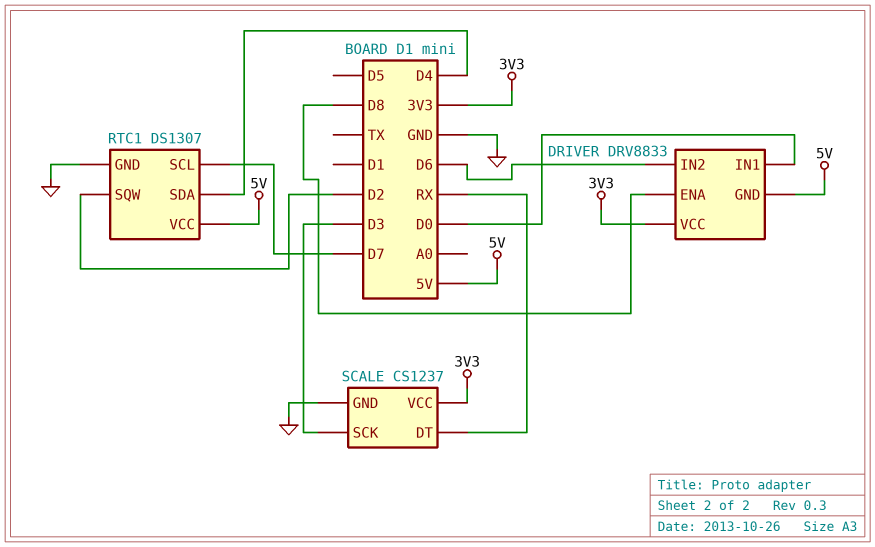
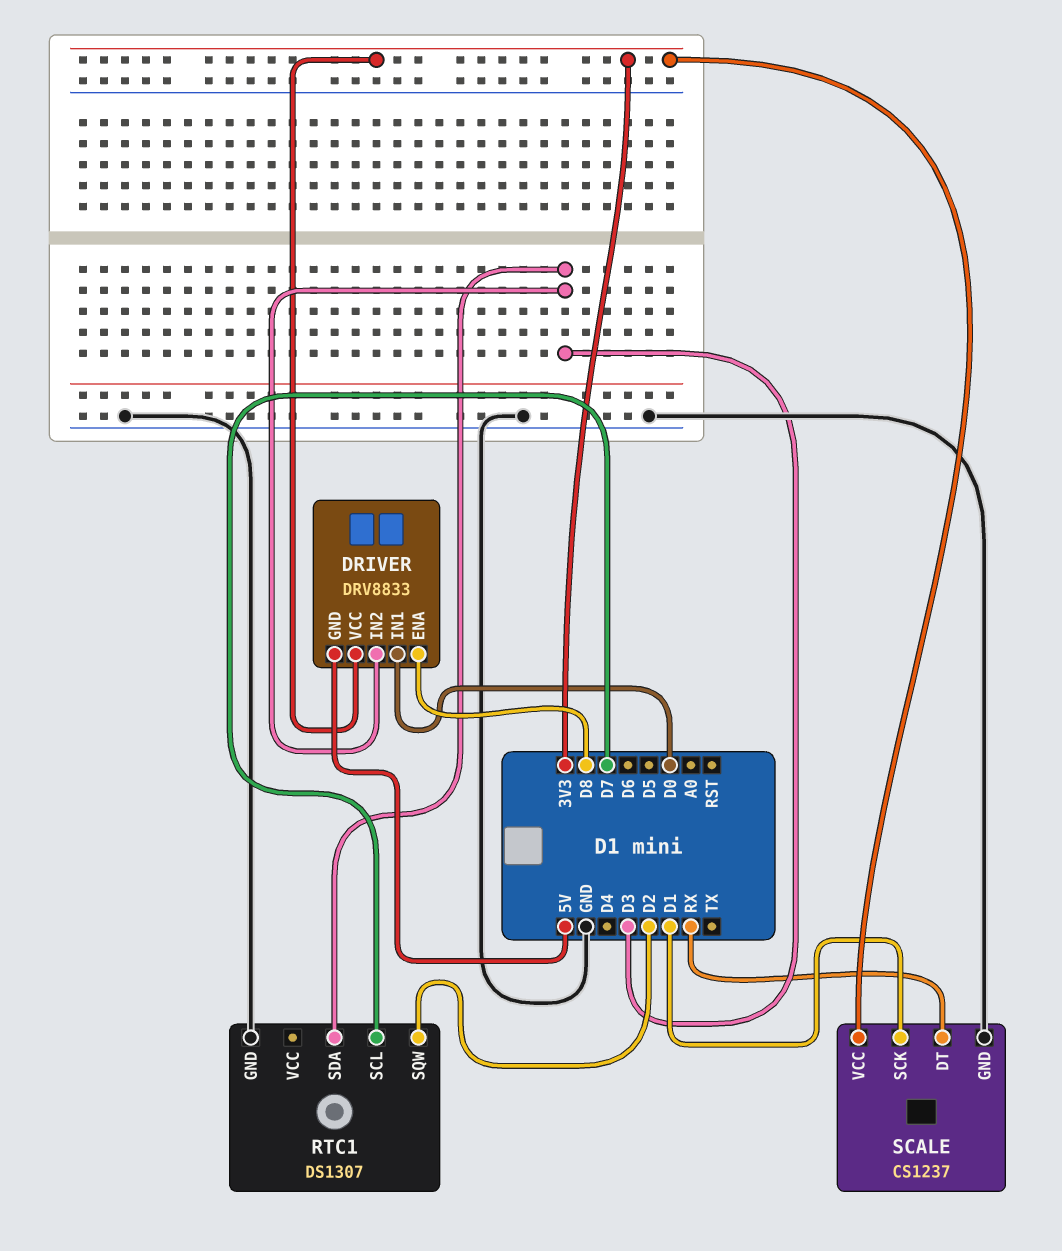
DRIVER pin IN2: D6 -> D3
RTC1 pin SDA: D4 -> D3
RTC1 pin VCC: 5V -> none
SCALE pin SCK: D3 -> D1

